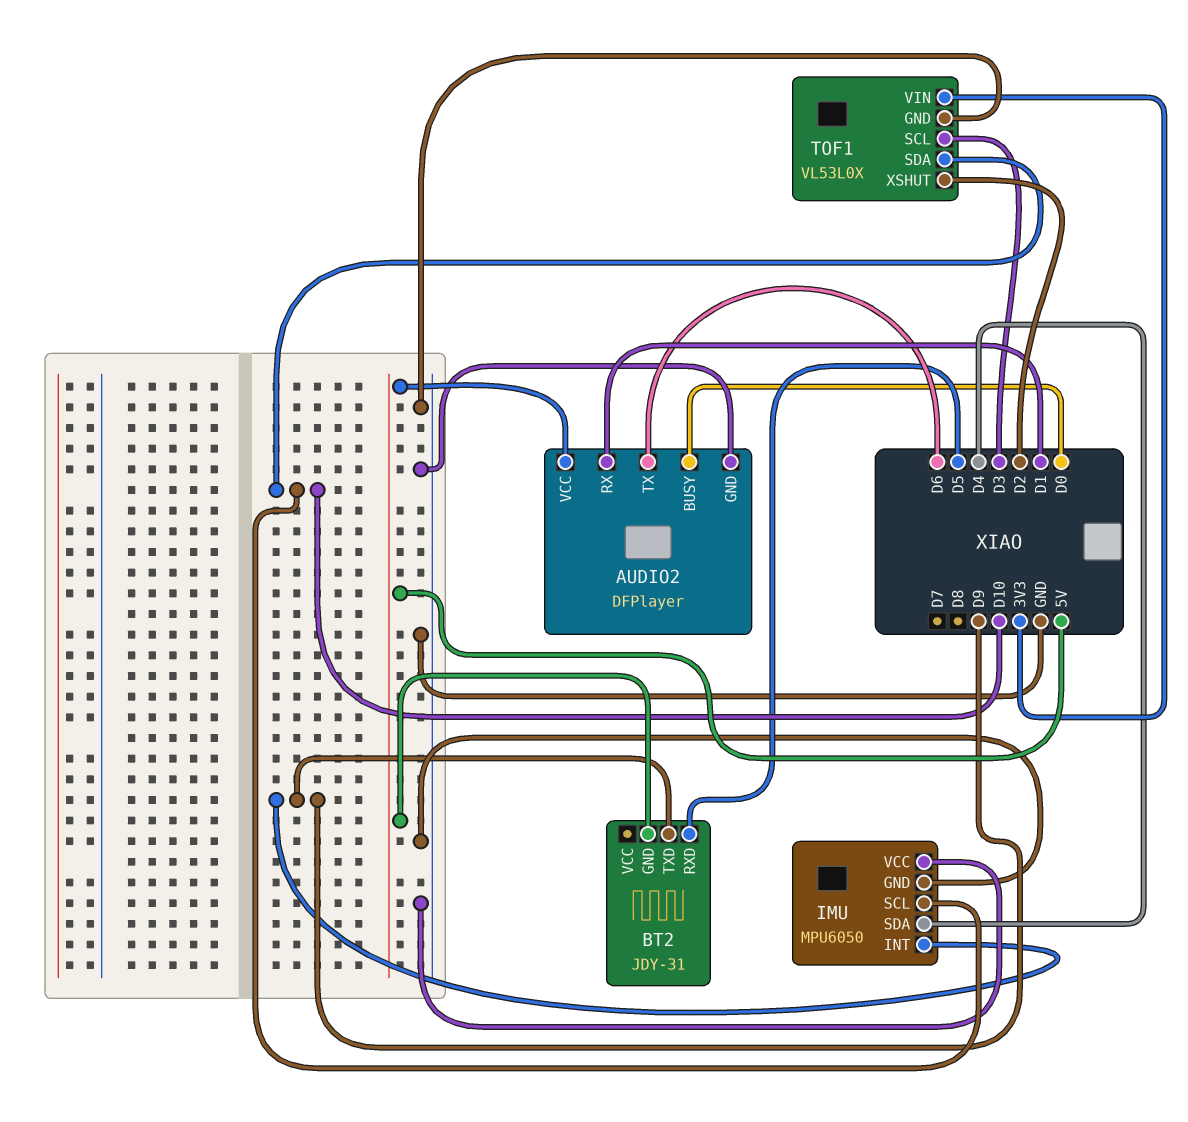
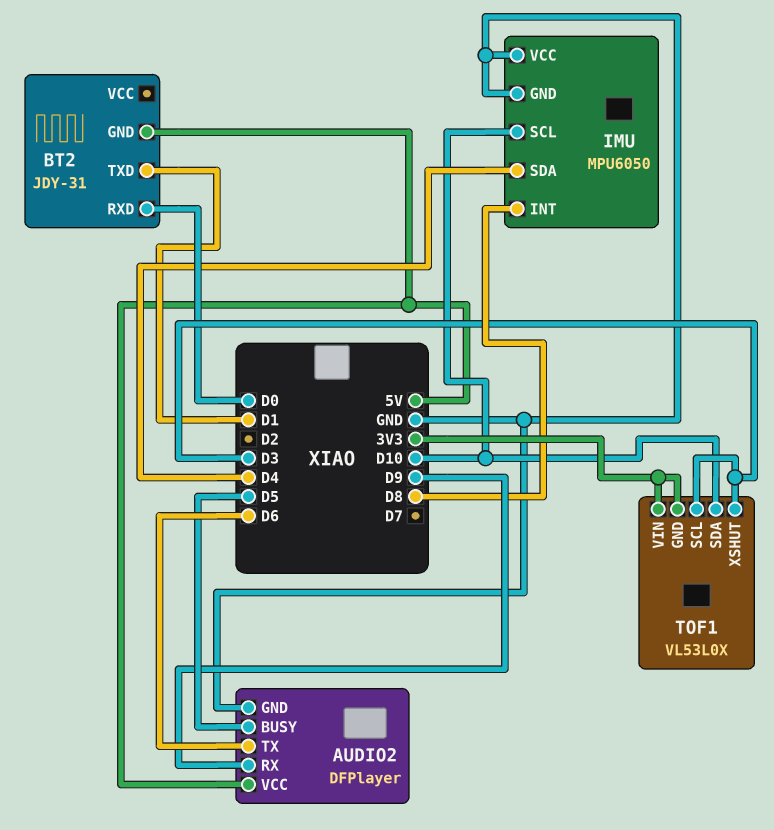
AUDIO2 pin BUSY: D0 -> D5
AUDIO2 pin RX: D1 -> D9
BT2 pin RXD: D5 -> D0
BT2 pin TXD: D9 -> D1
IMU pin INT: D9 -> D8
TOF1 pin GND: GND -> 3V3
TOF1 pin XSHUT: D2 -> D3

